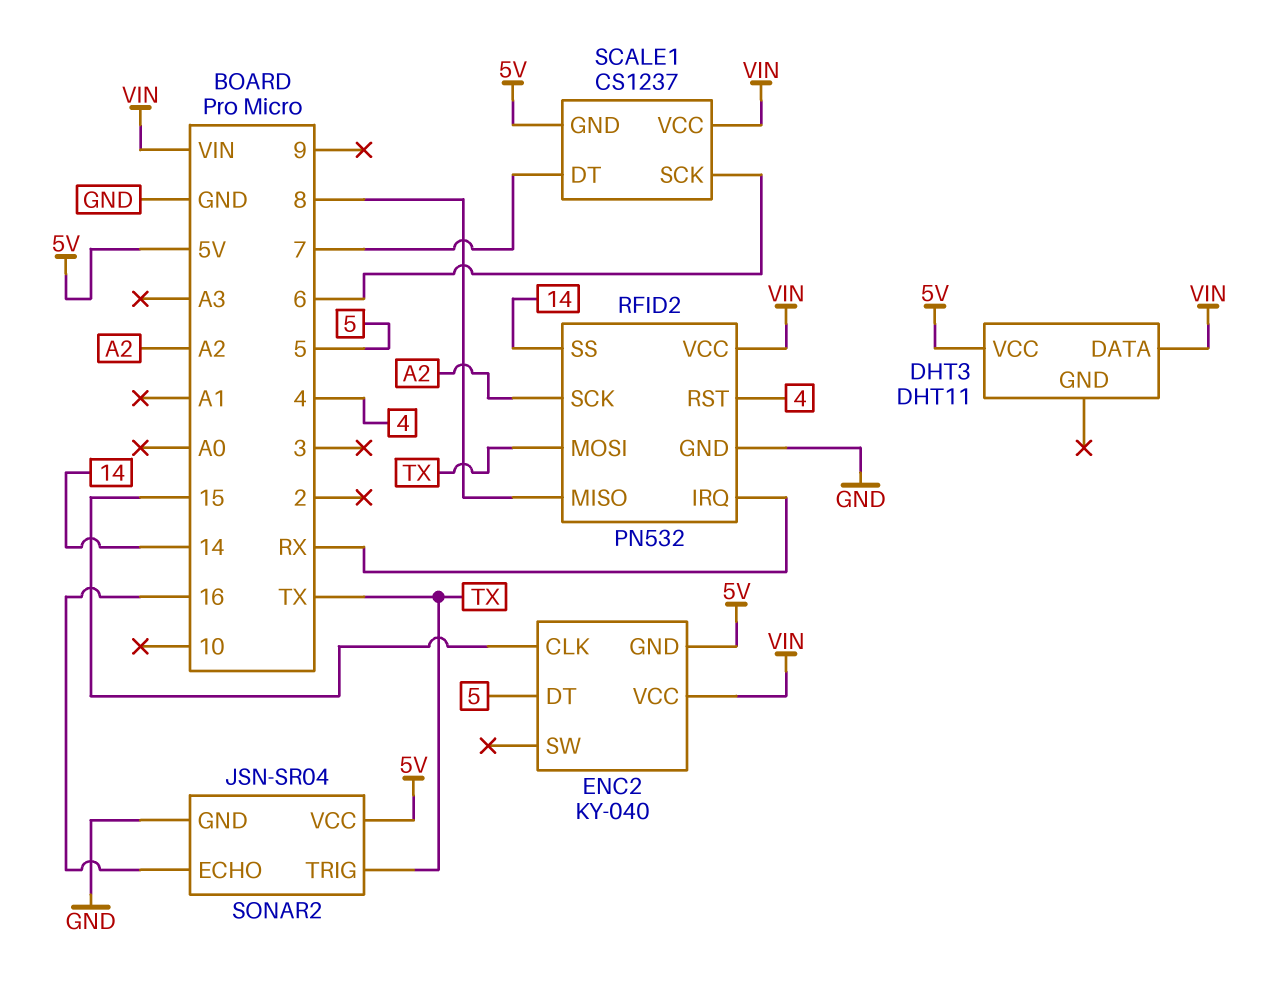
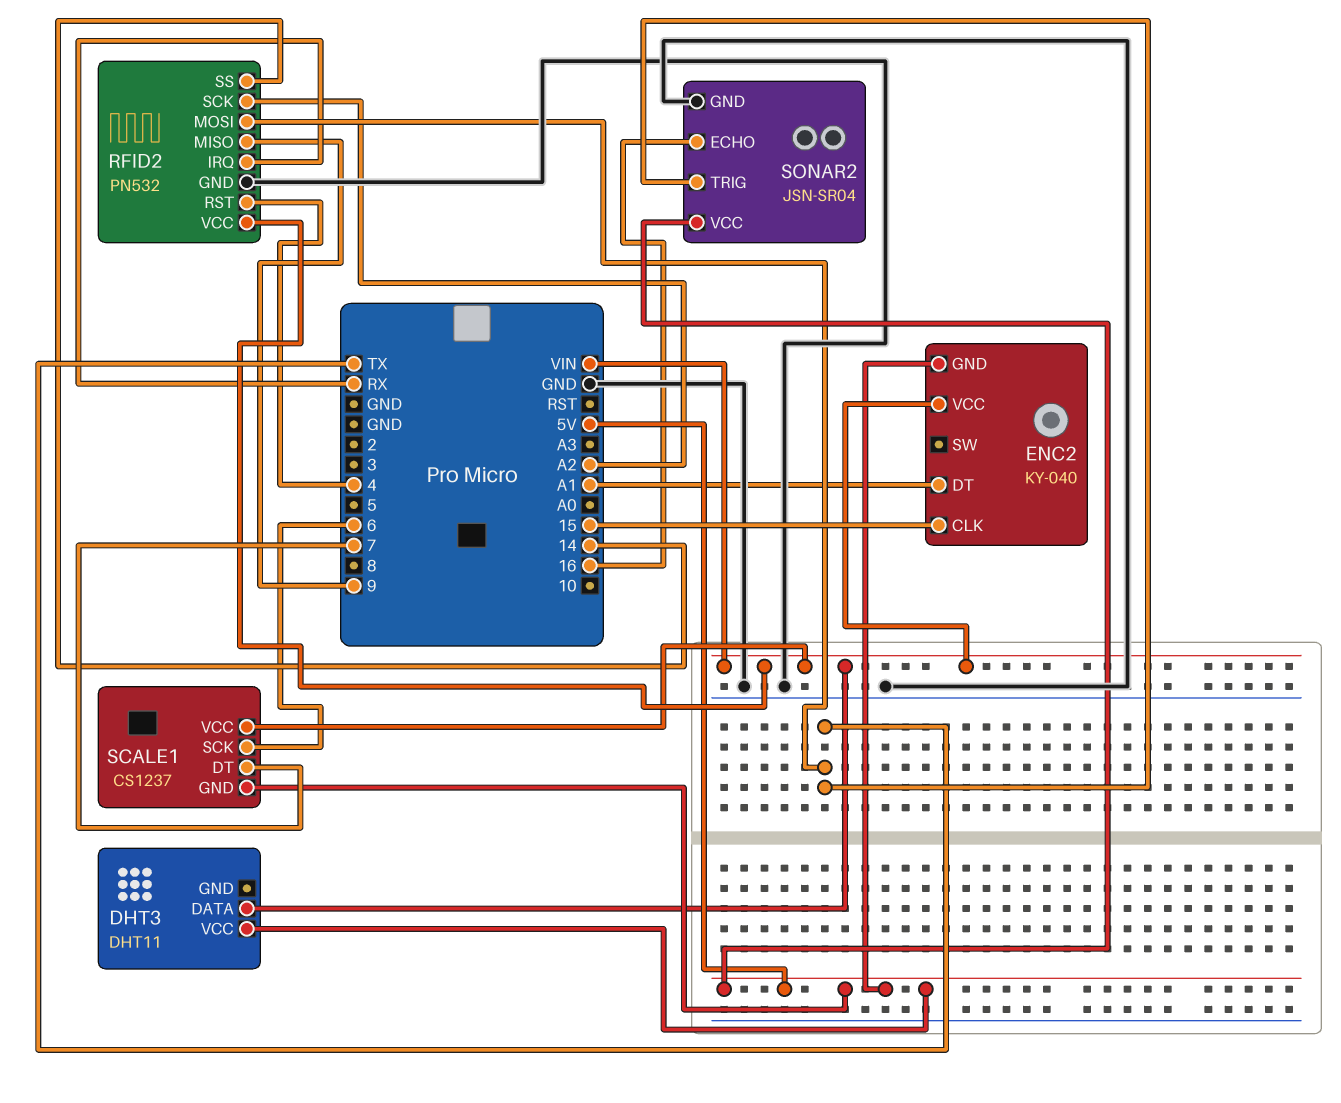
ENC2 pin DT: 5 -> A1
RFID2 pin MISO: 8 -> 9

